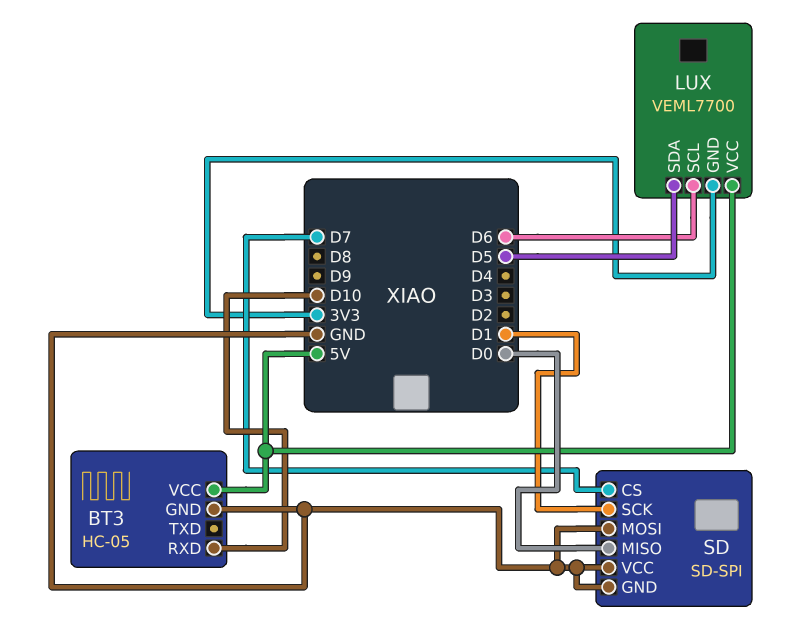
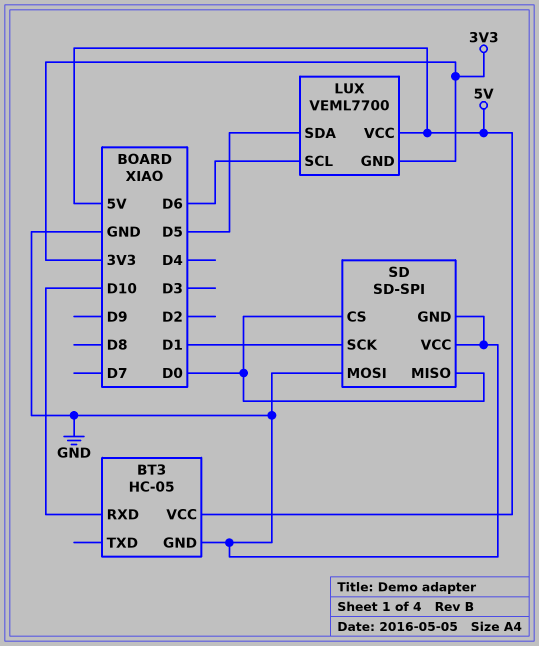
SD pin CS: D7 -> D0

